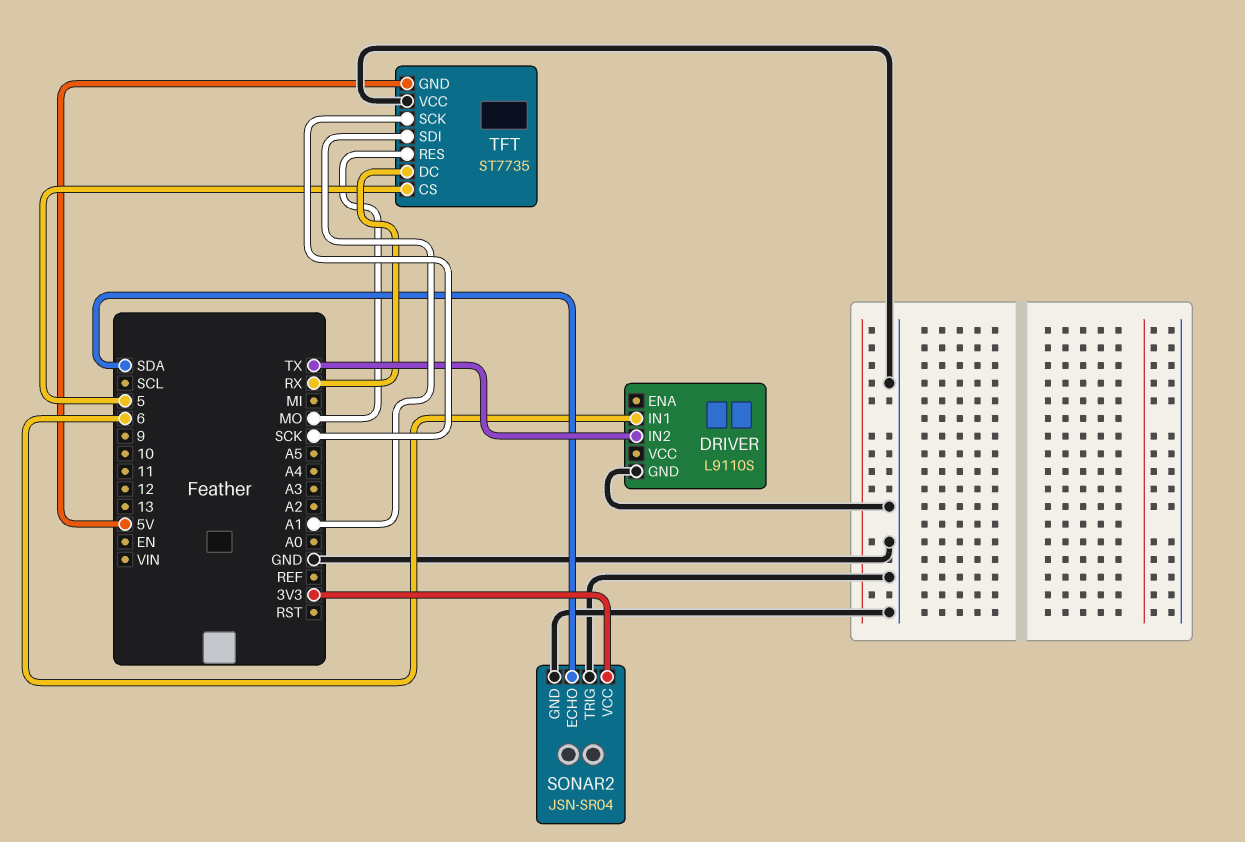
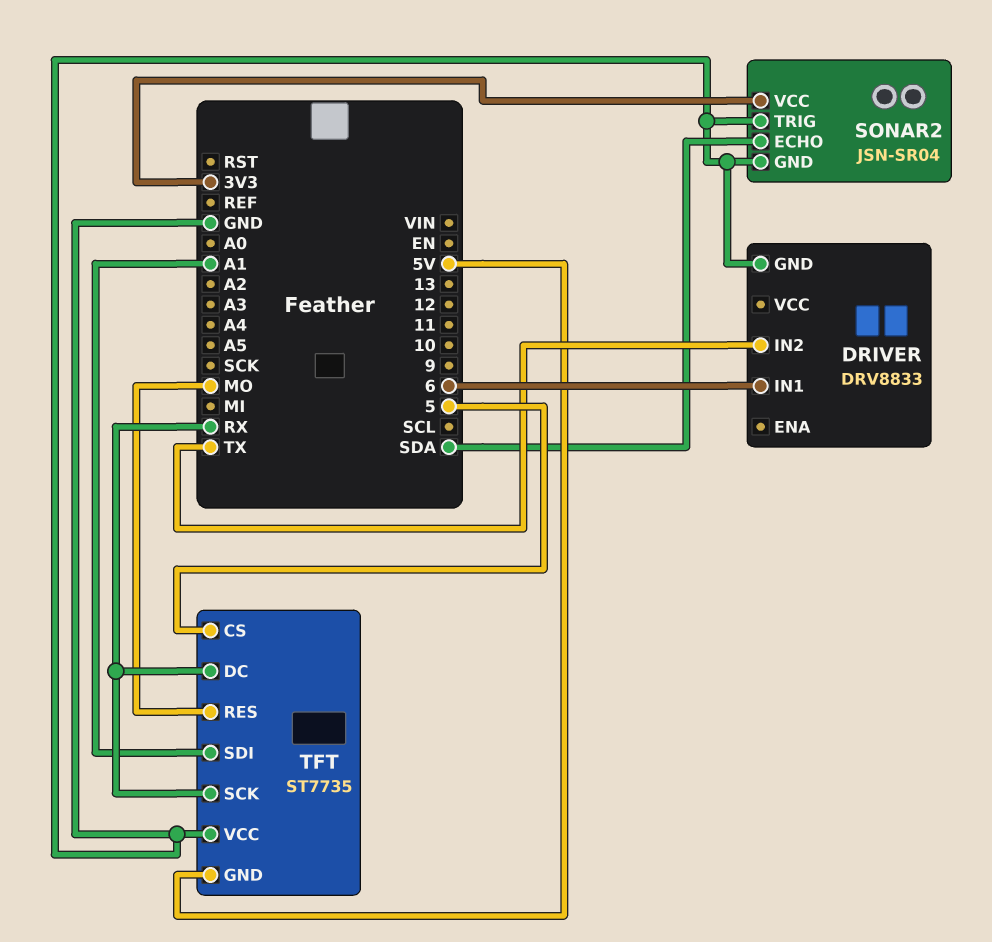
DRIVER: L9110S -> DRV8833
TFT pin SCK: SCK -> RX

